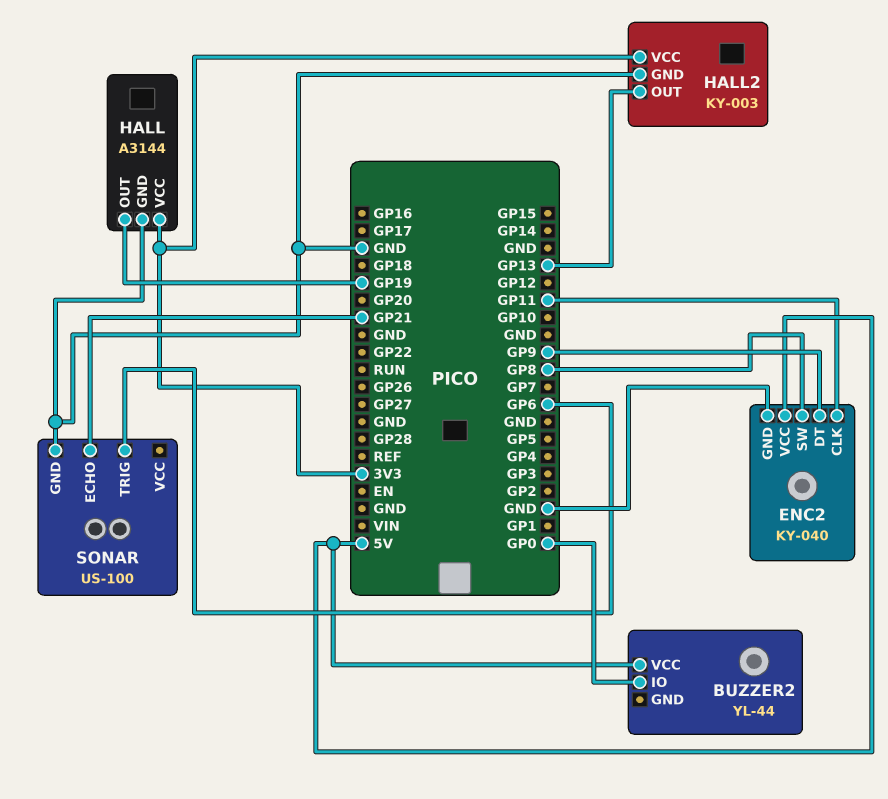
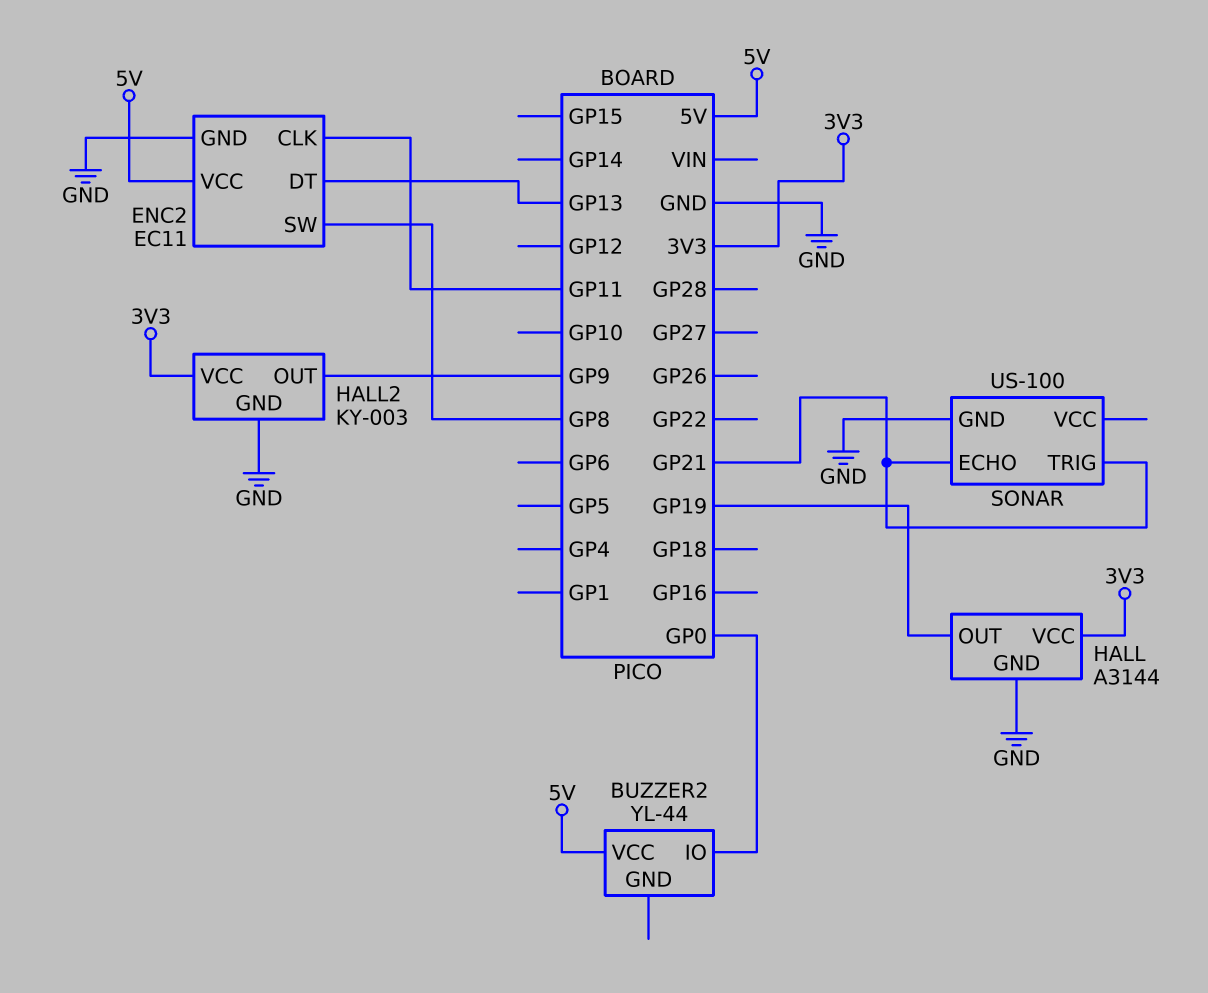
ENC2: KY-040 -> EC11
ENC2 pin DT: GP9 -> GP13
HALL2 pin OUT: GP13 -> GP9
SONAR pin TRIG: GP6 -> GP21

